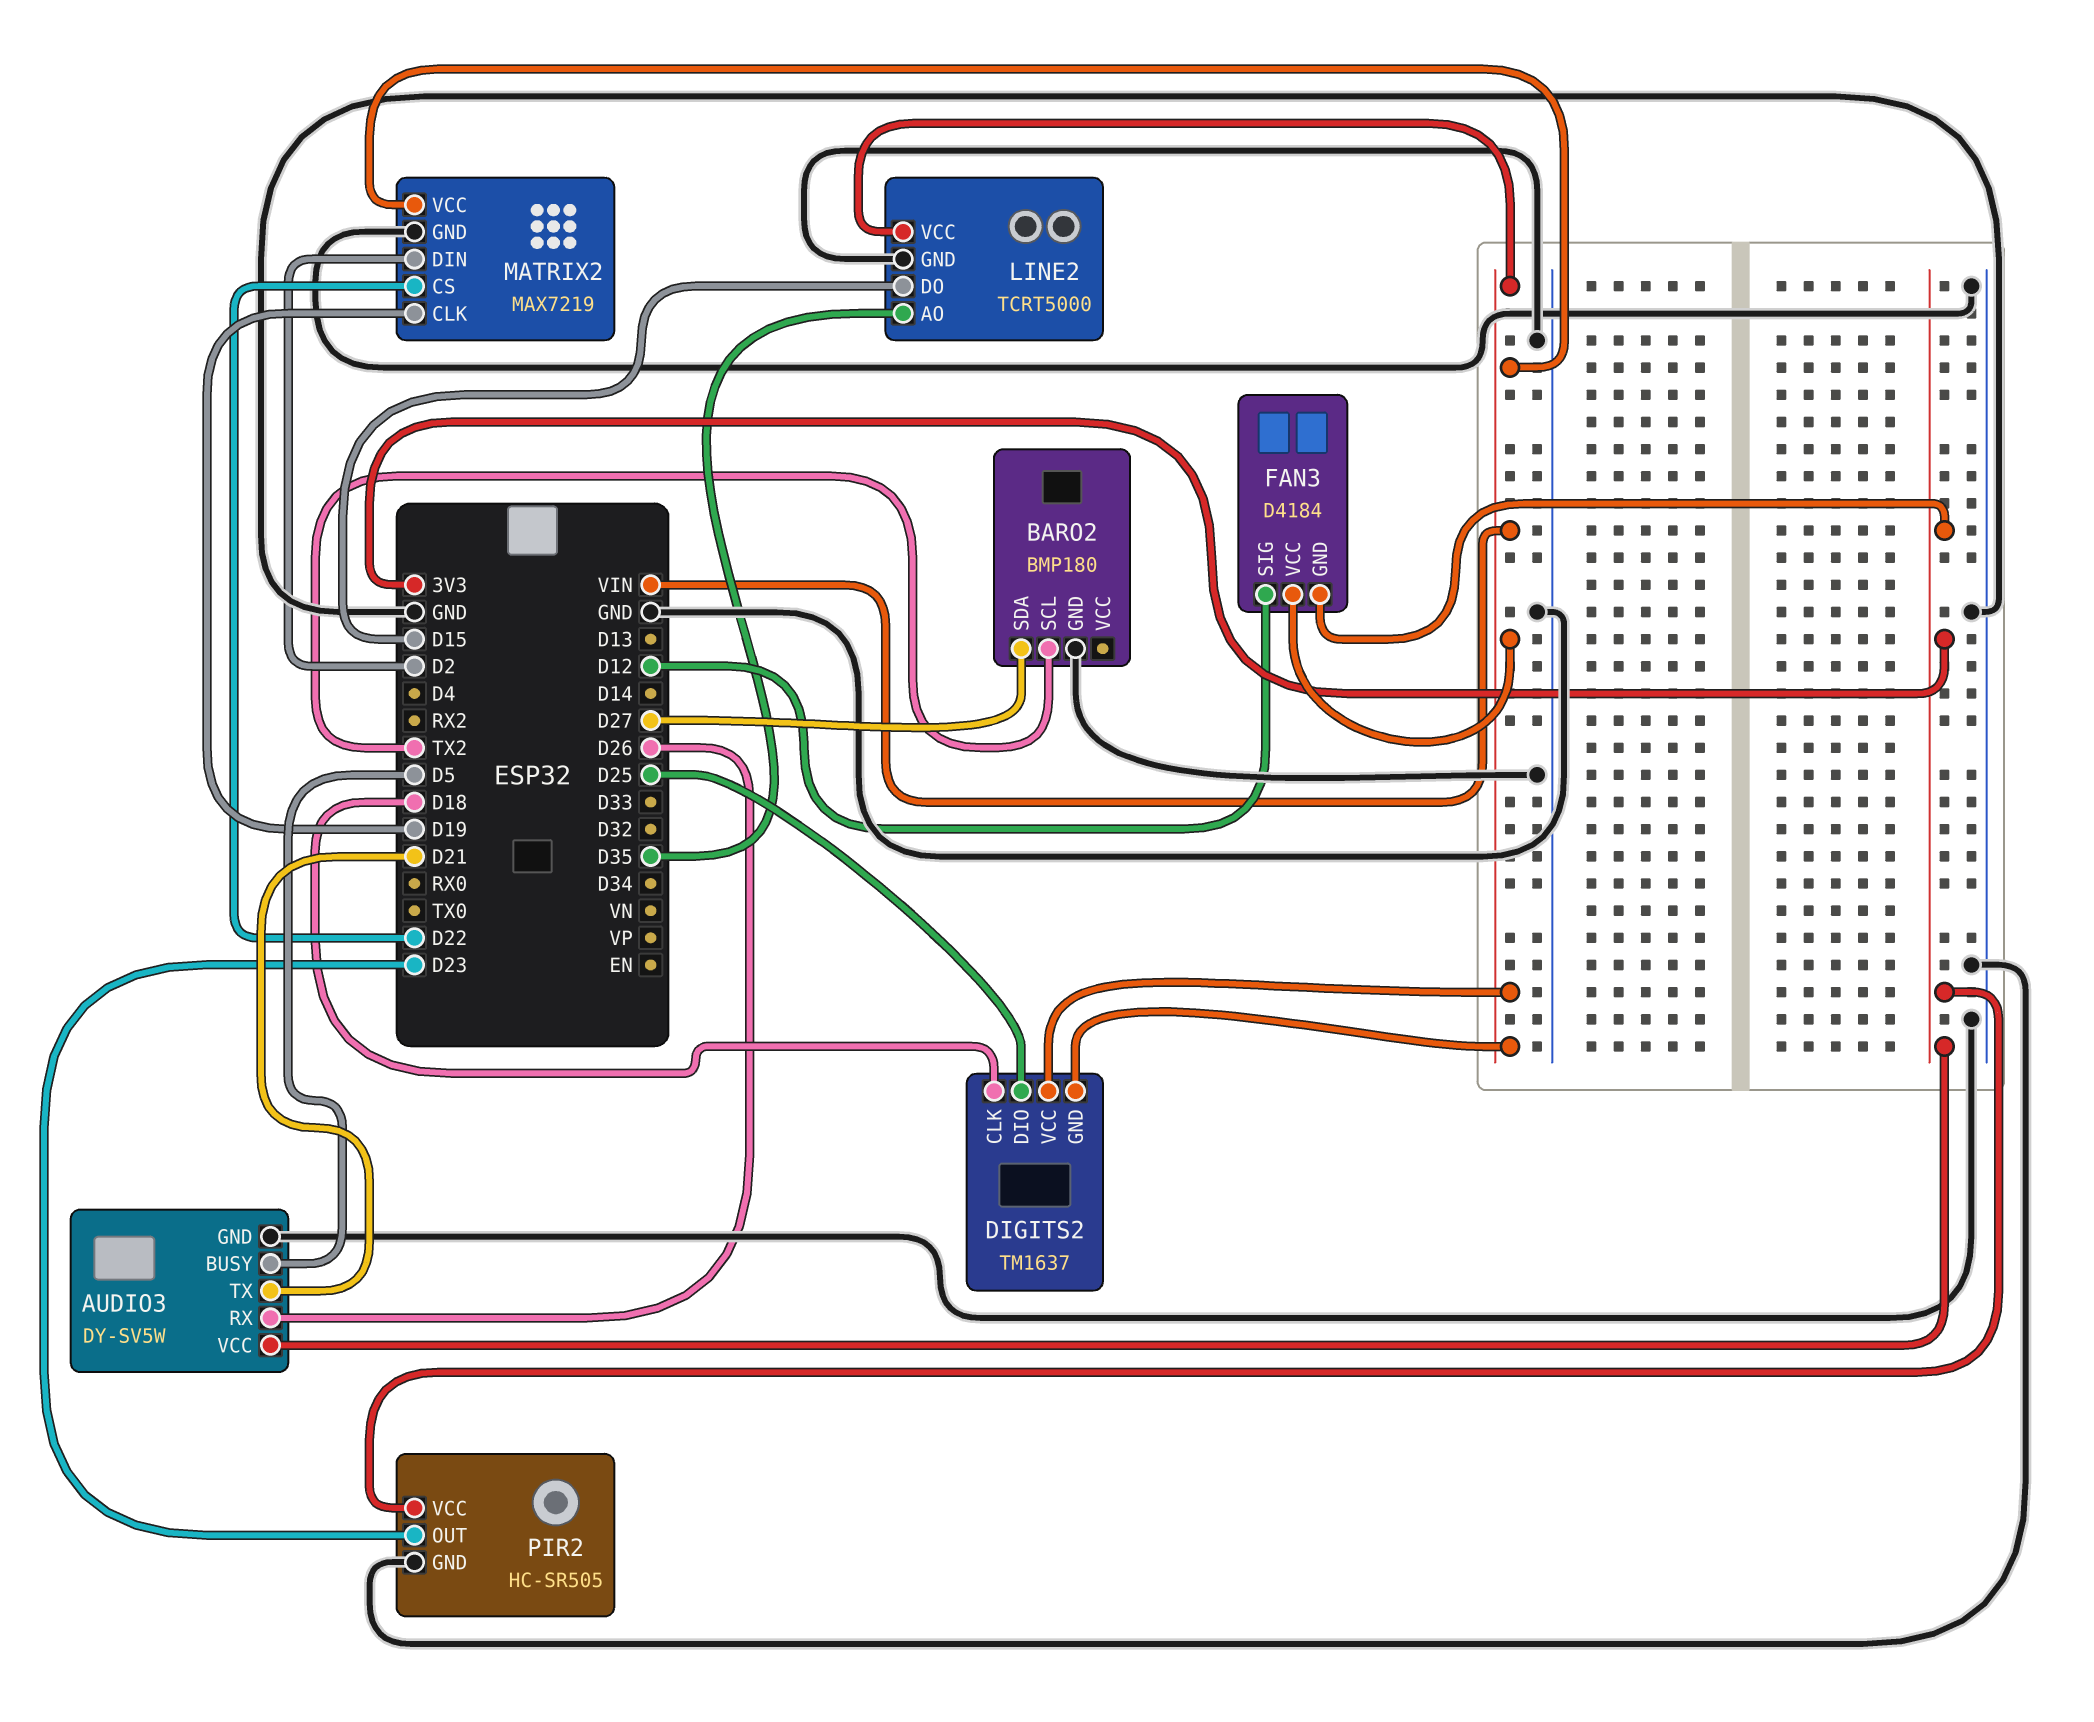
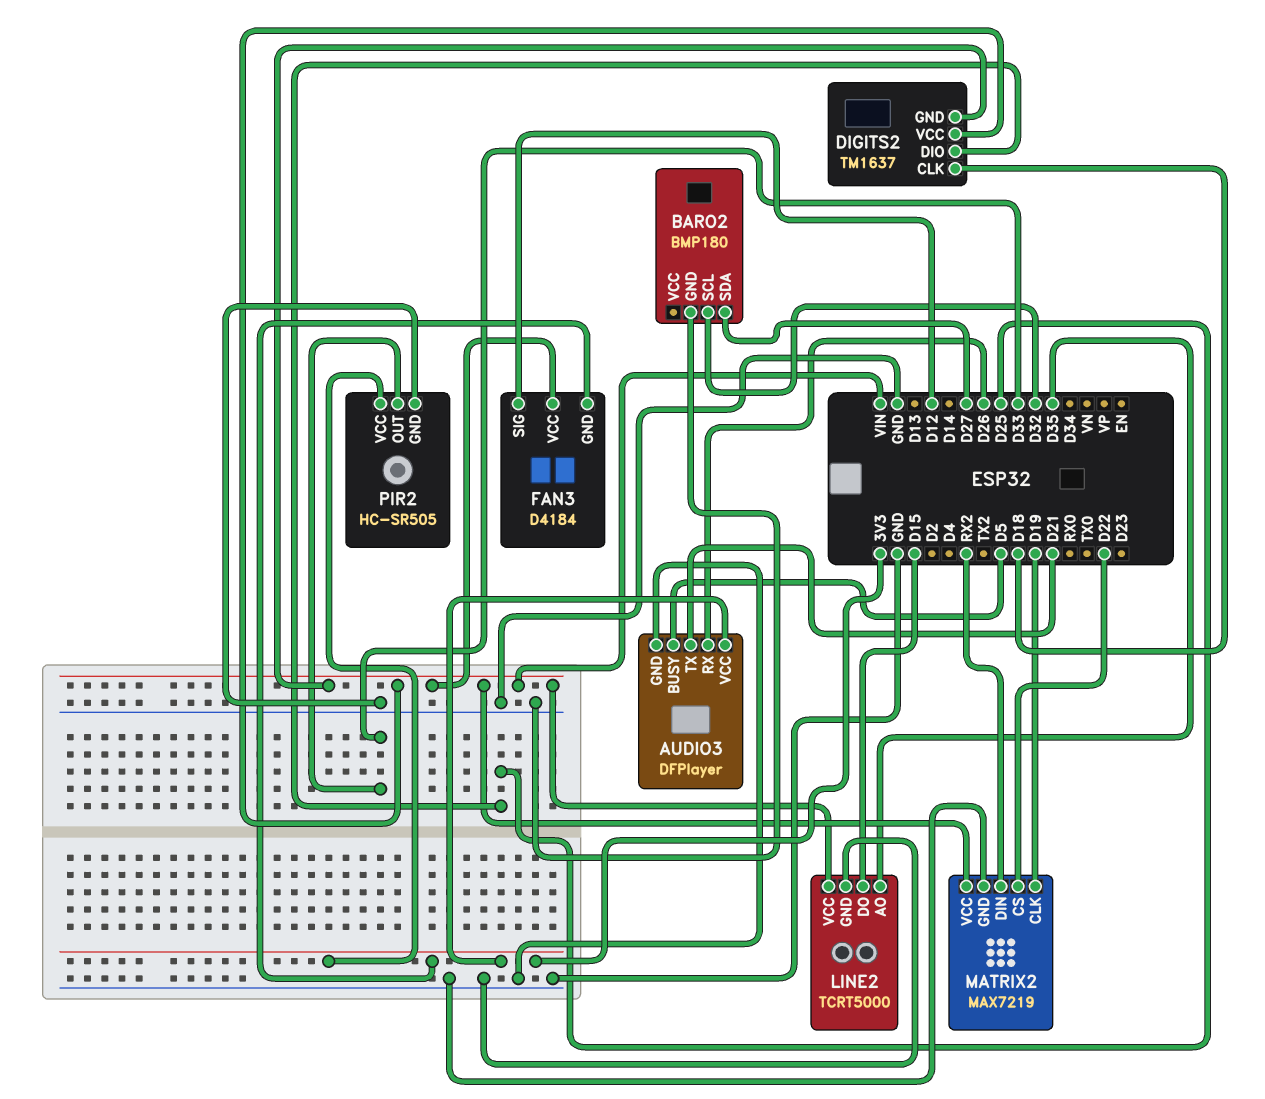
AUDIO3: DY-SV5W -> DFPlayer
BARO2 pin SCL: TX2 -> D32
MATRIX2 pin DIN: D2 -> RX2
PIR2 pin OUT: D23 -> D33

